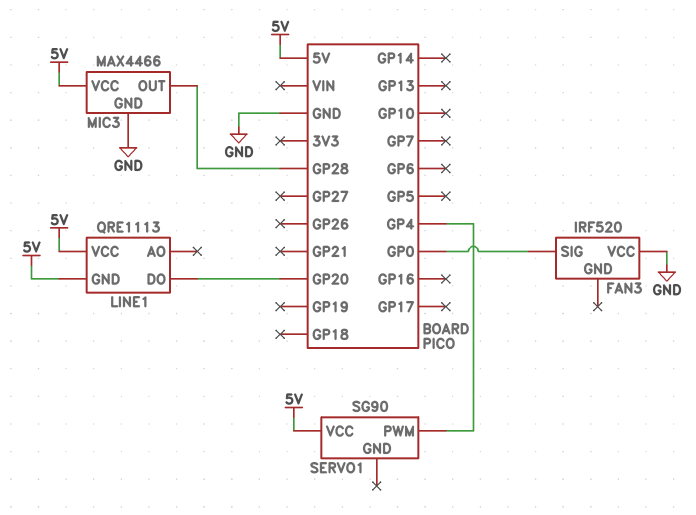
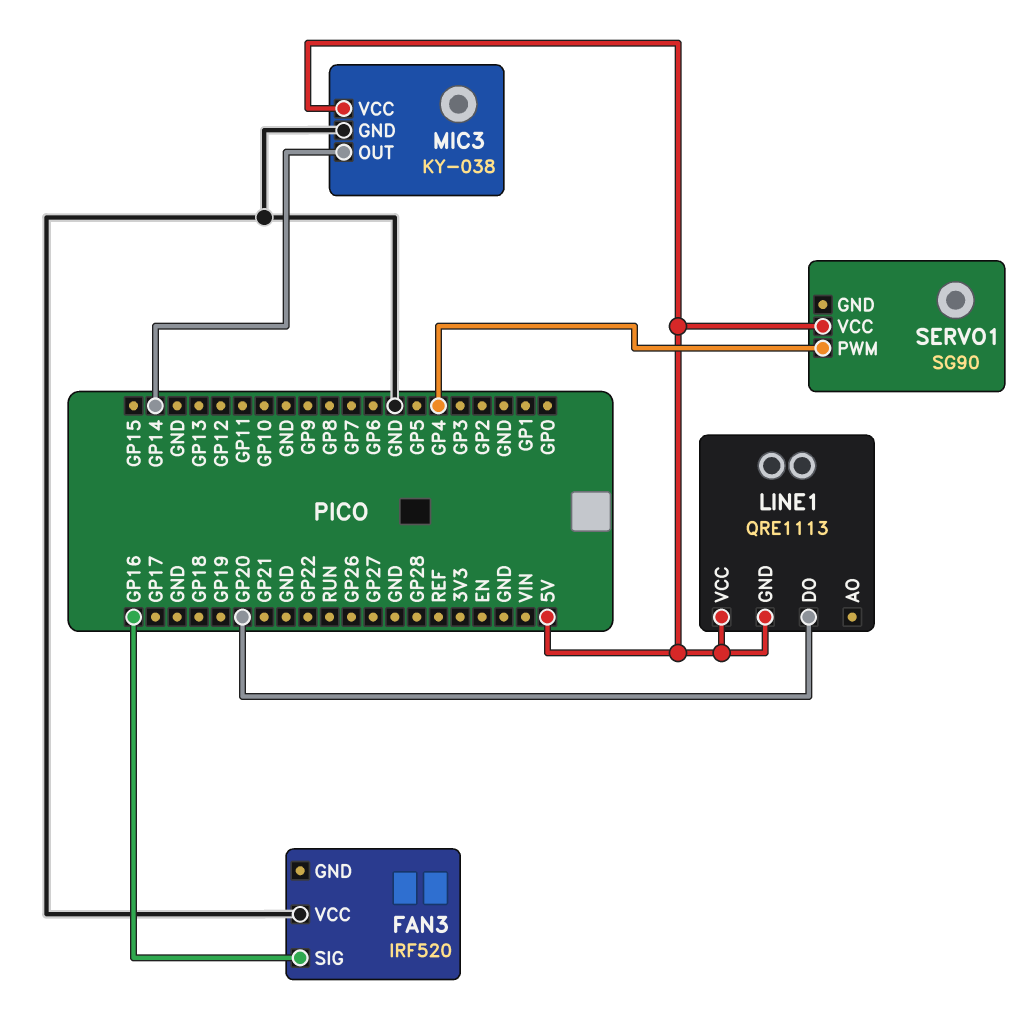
FAN3 pin SIG: GP0 -> GP16
MIC3: MAX4466 -> KY-038
MIC3 pin OUT: GP28 -> GP14

